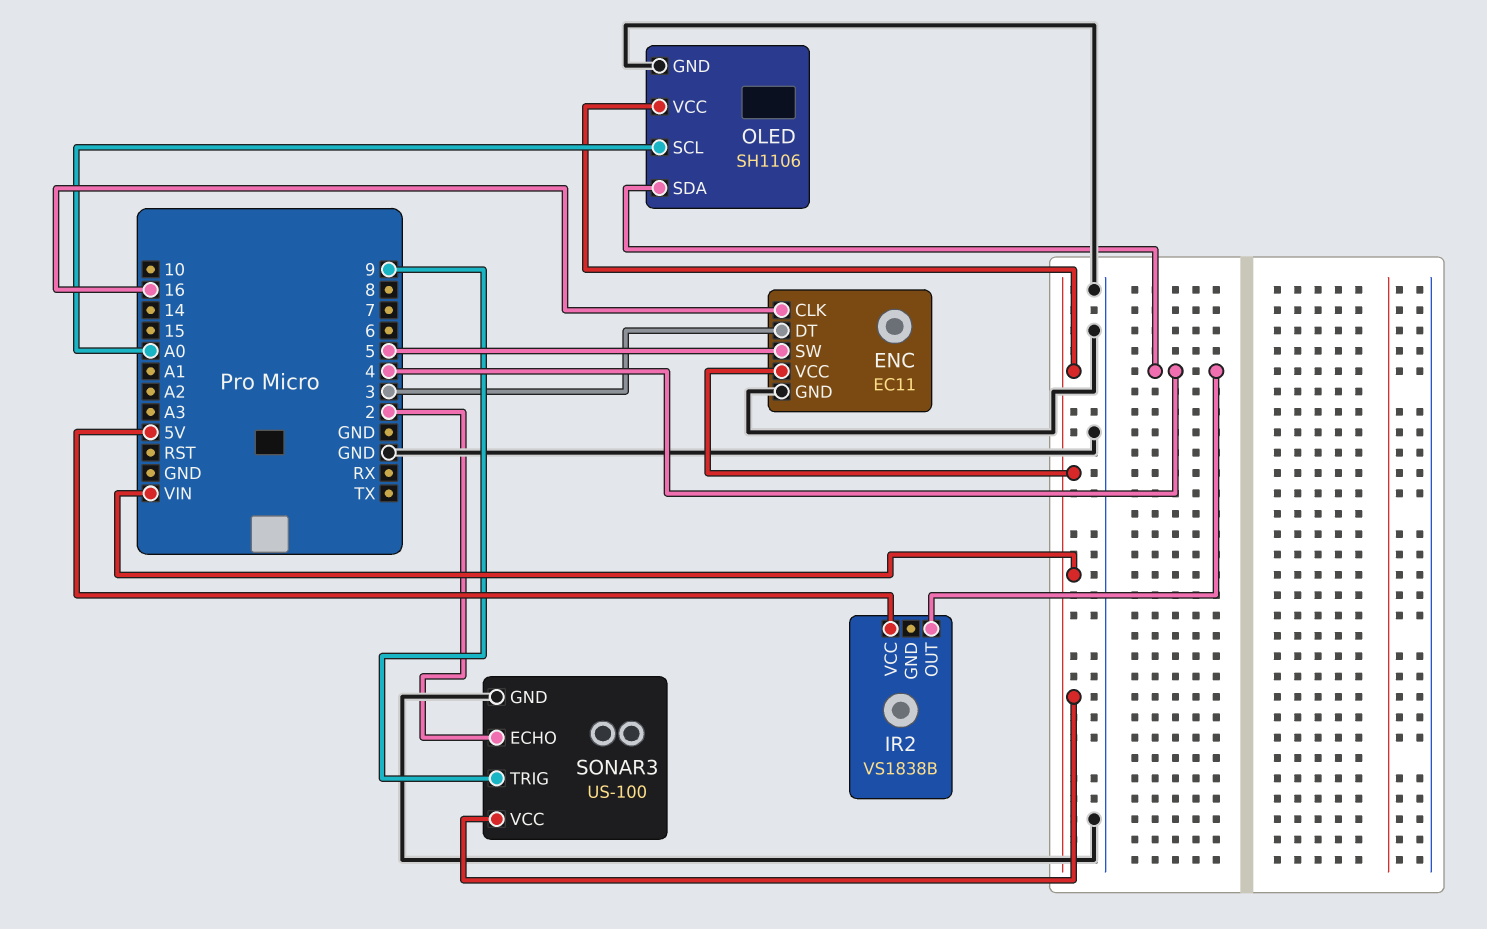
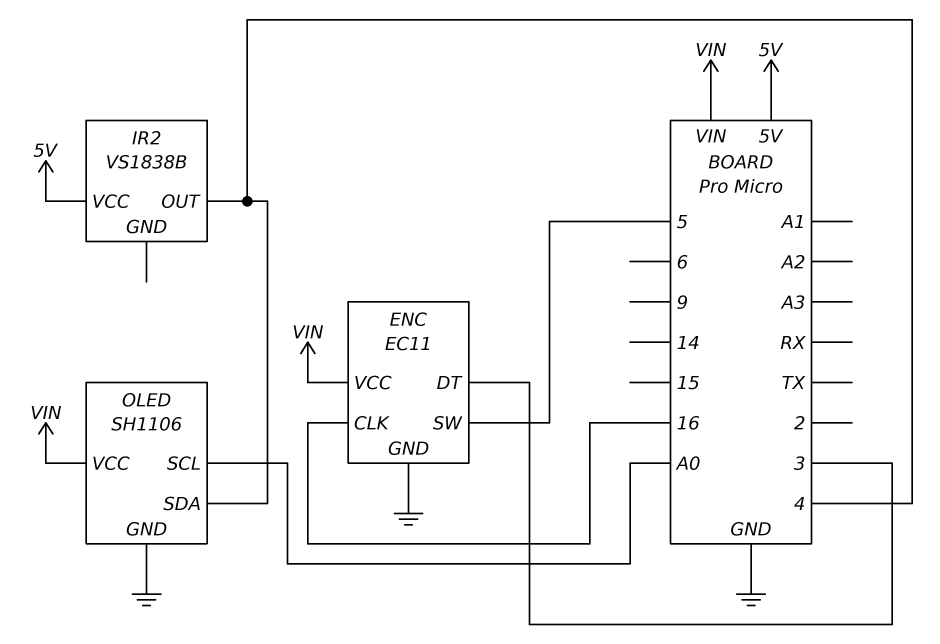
SONAR3: US-100 -> none
SONAR3 pin ECHO: 2 -> none
SONAR3 pin GND: GND -> none
SONAR3 pin TRIG: 9 -> none
SONAR3 pin VCC: VIN -> none

